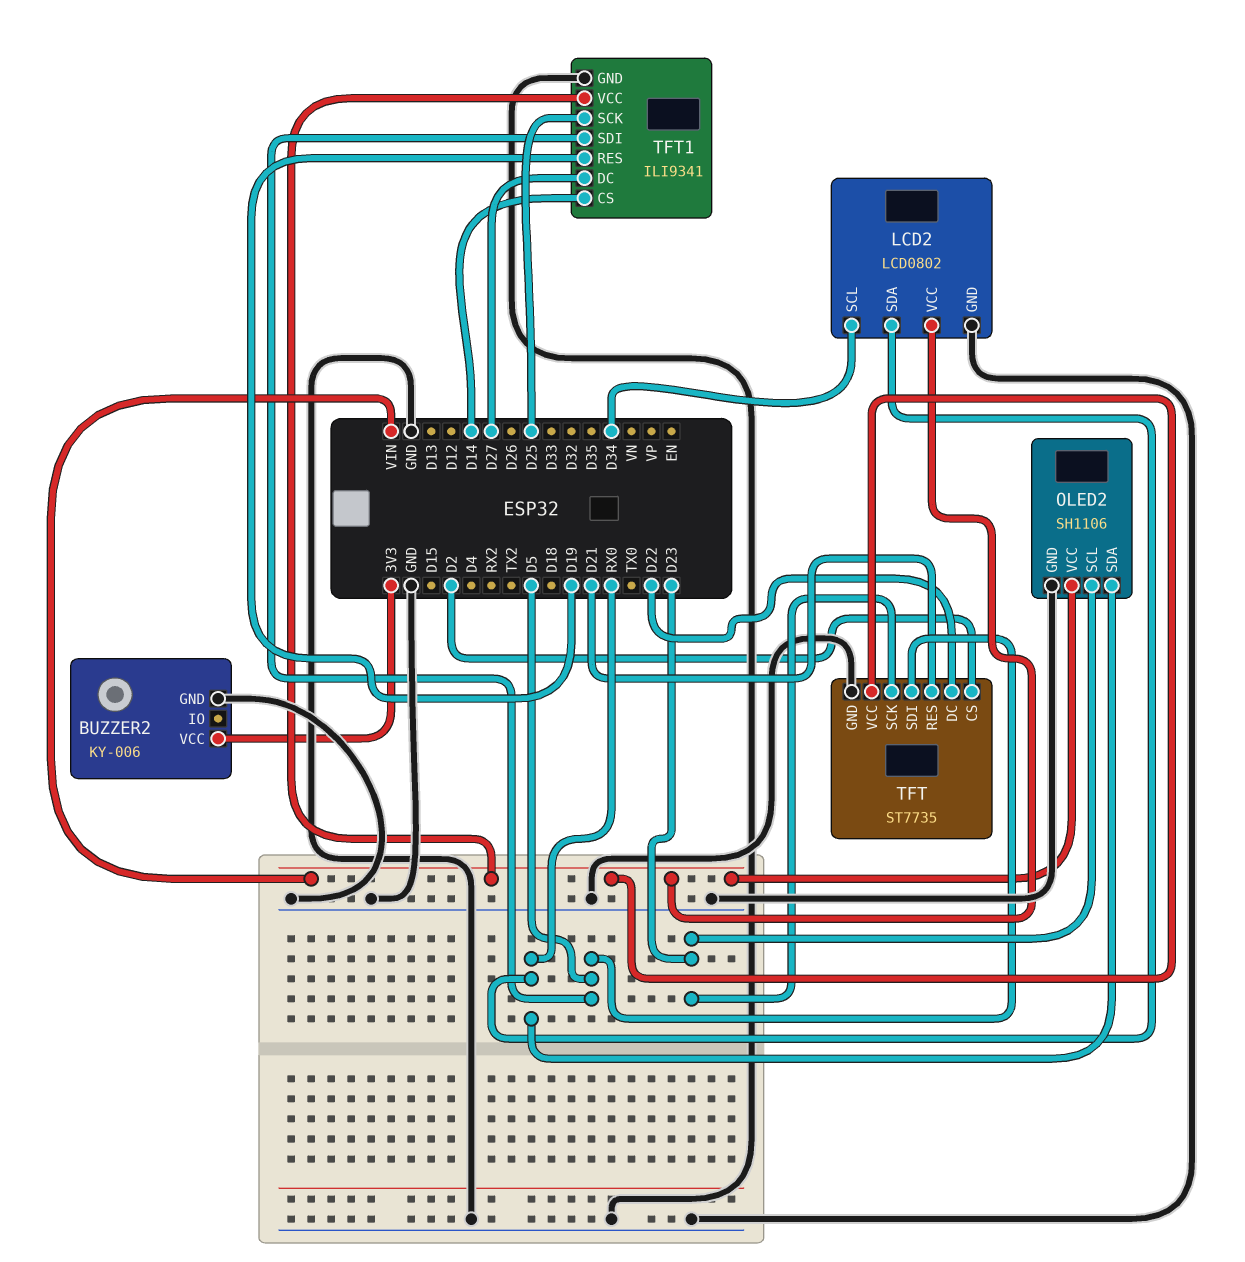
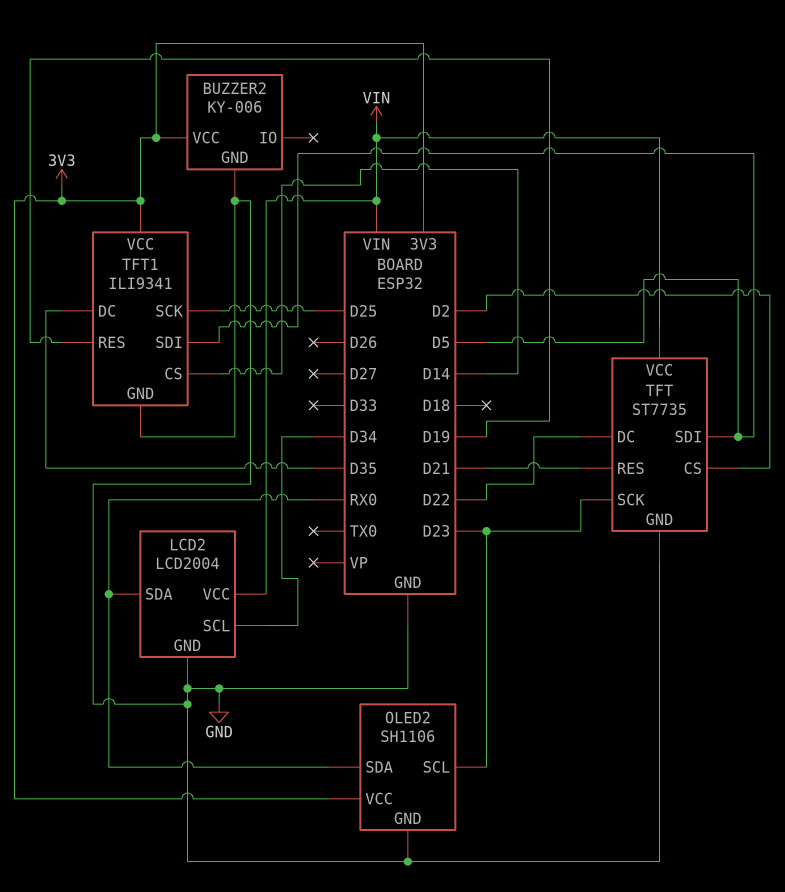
LCD2: LCD0802 -> LCD2004
OLED2 pin VCC: VIN -> 3V3
TFT1 pin DC: D27 -> D35
TFT1 pin VCC: VIN -> 3V3

